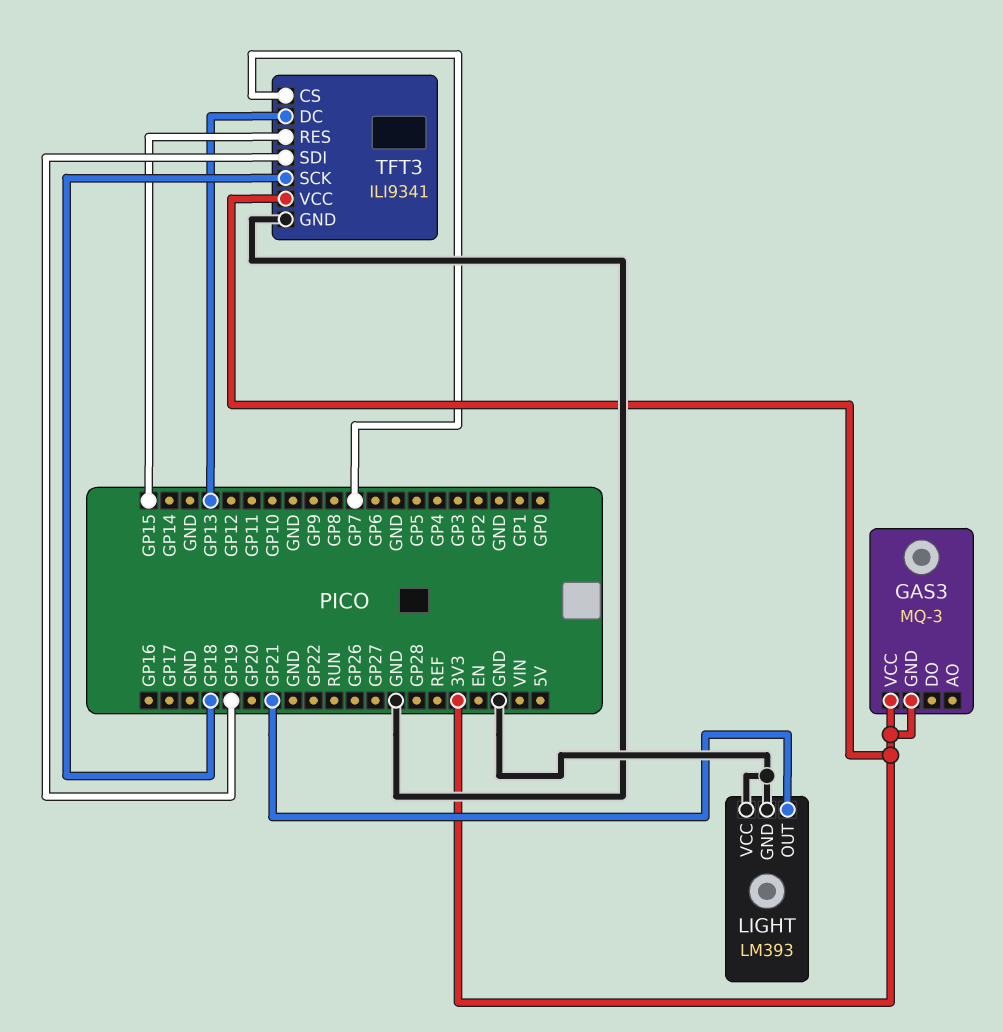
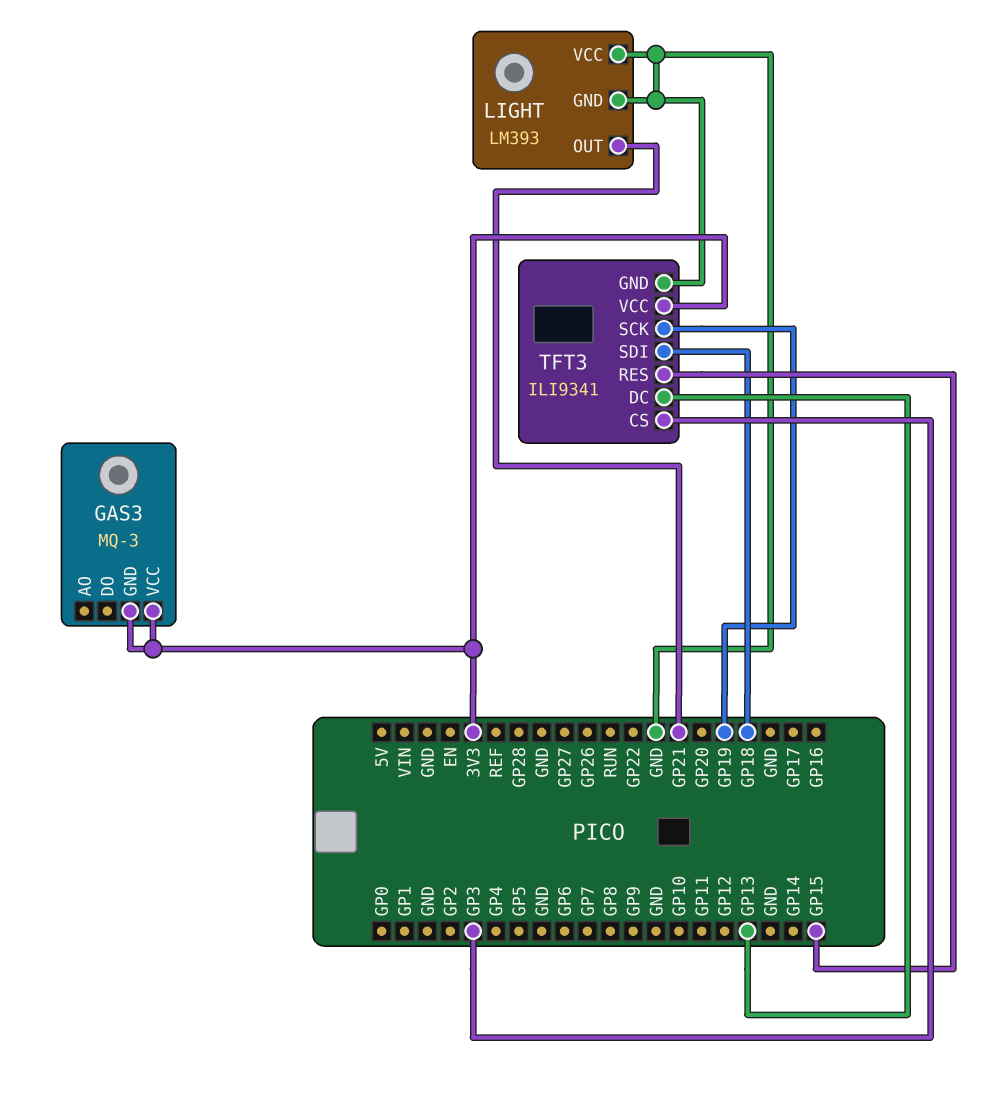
TFT3 pin CS: GP7 -> GP3
TFT3 pin SCK: GP18 -> GP19
TFT3 pin SDI: GP19 -> GP18

